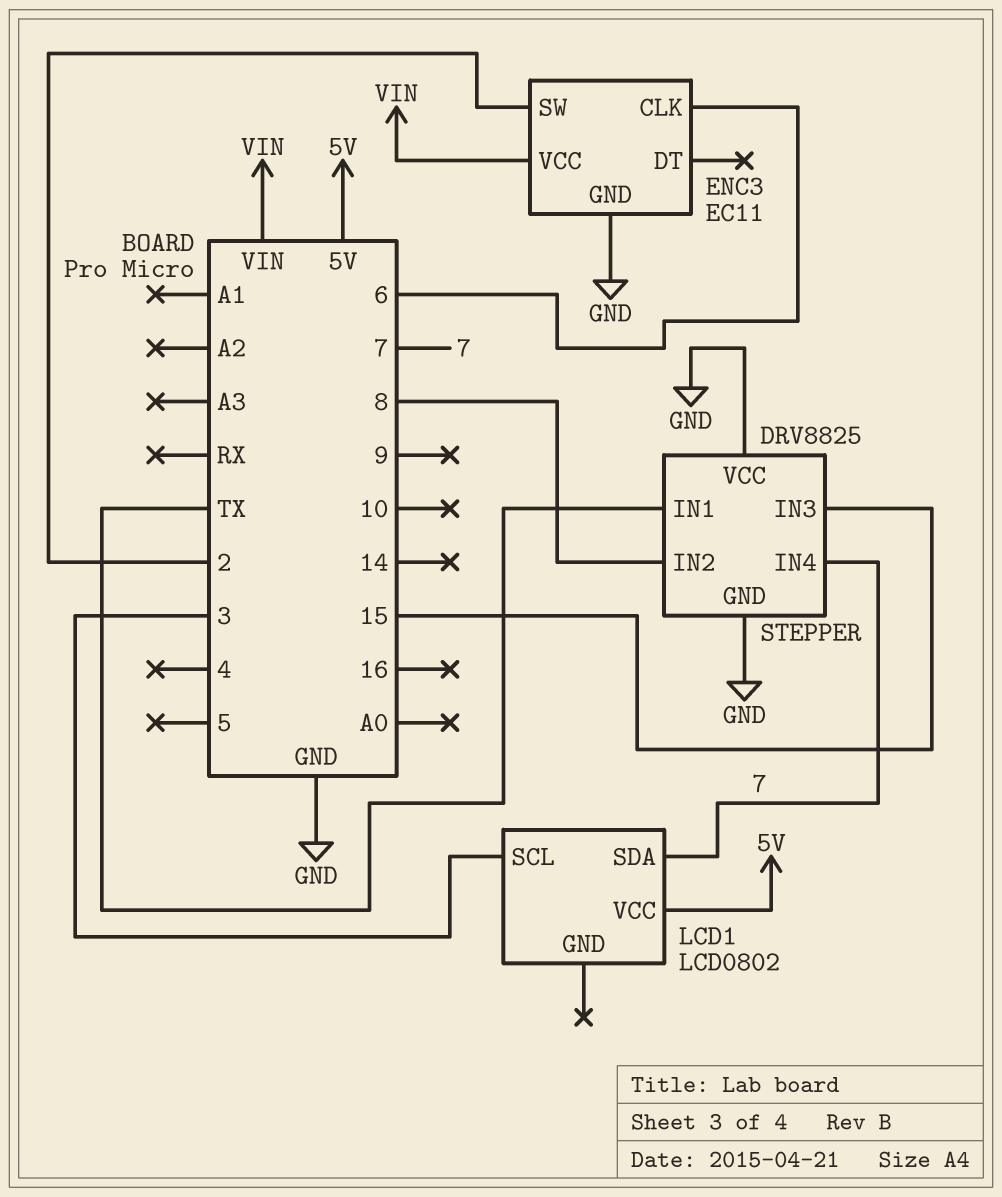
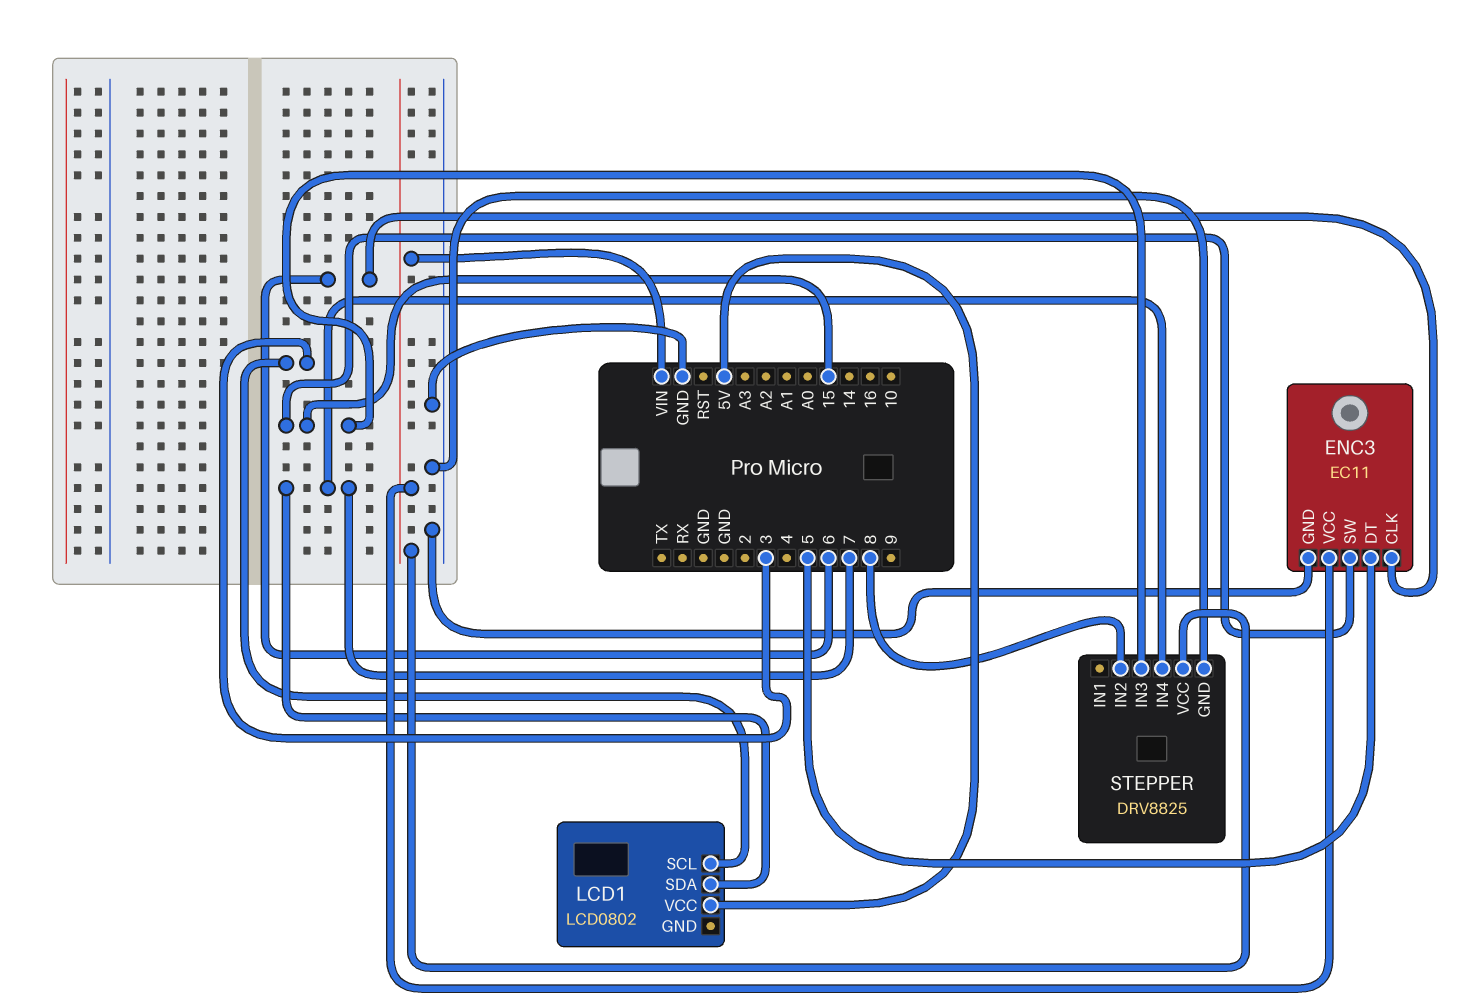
ENC3 pin DT: none -> 5
ENC3 pin SW: 2 -> 15
STEPPER pin IN1: TX -> none
STEPPER pin VCC: GND -> VIN

